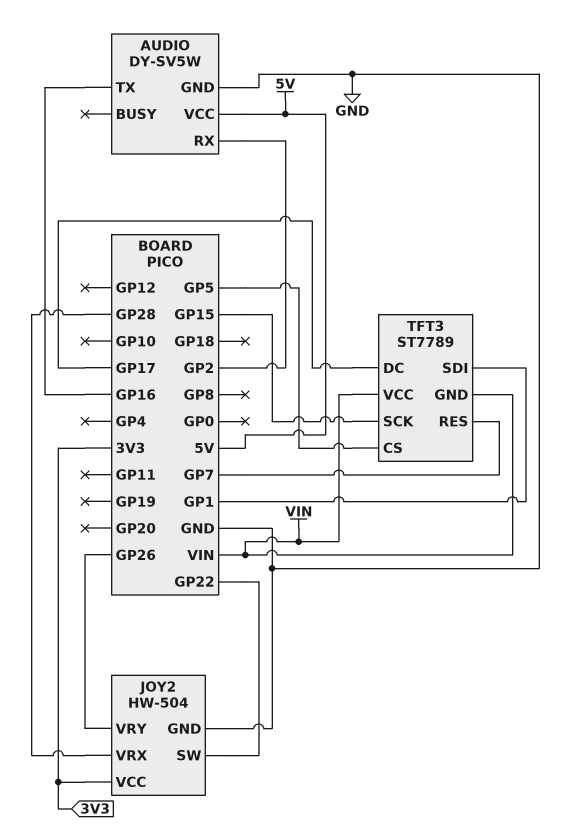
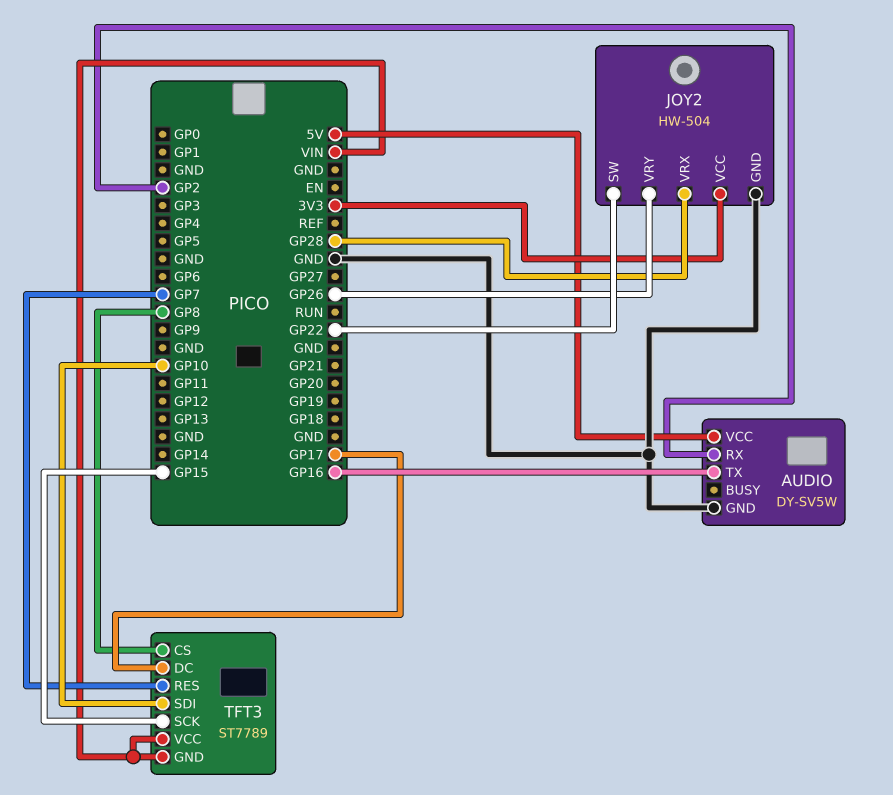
TFT3 pin CS: GP5 -> GP8
TFT3 pin SDI: GP1 -> GP10

